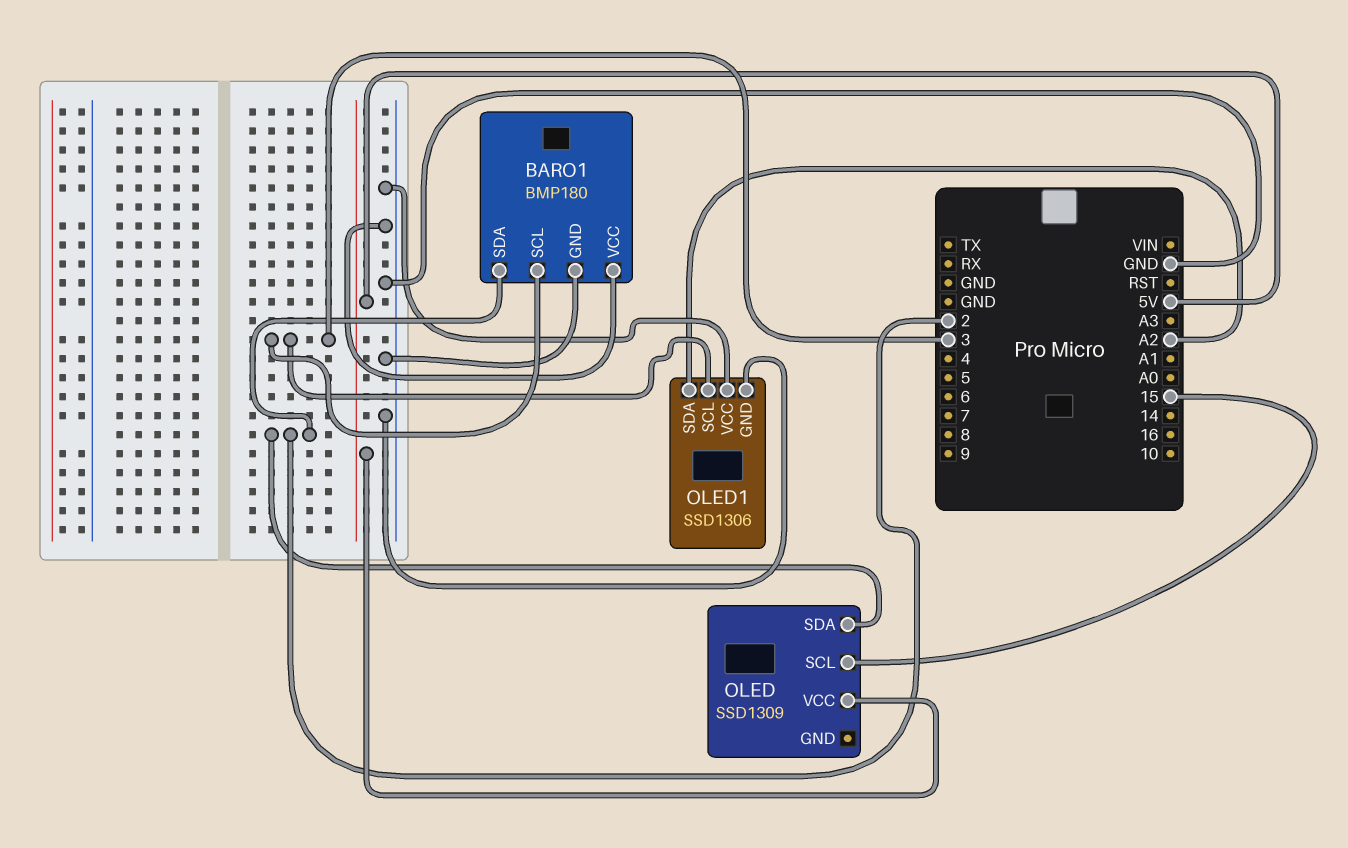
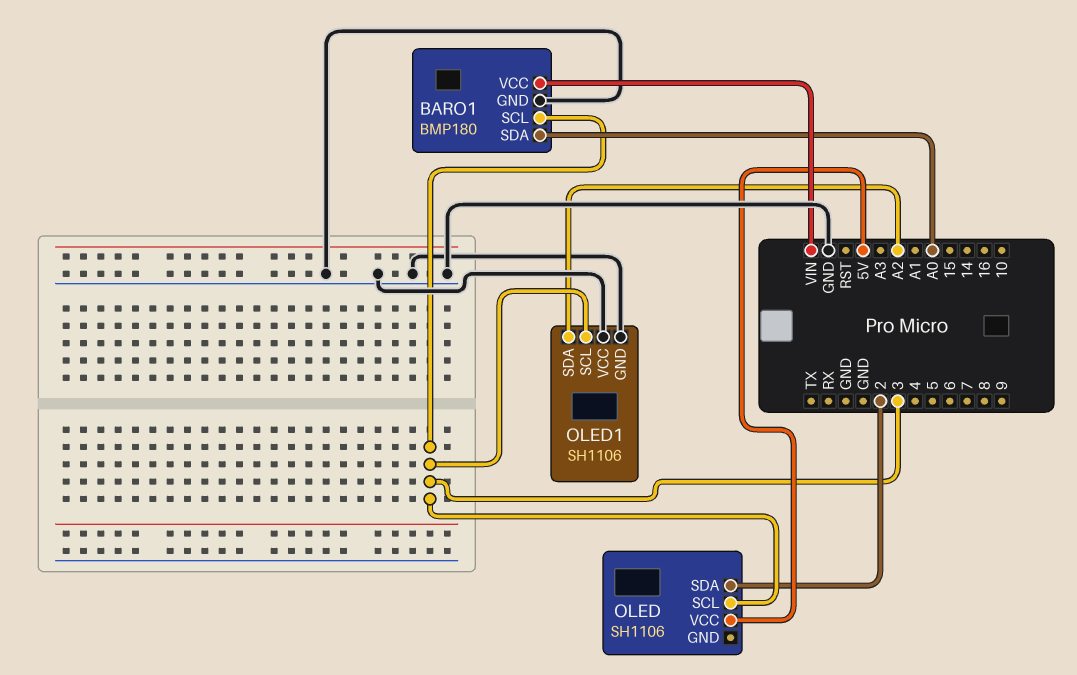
BARO1 pin SDA: 2 -> A0
BARO1 pin VCC: GND -> VIN
OLED: SSD1309 -> SH1106
OLED pin SCL: 15 -> 3
OLED1: SSD1306 -> SH1106

